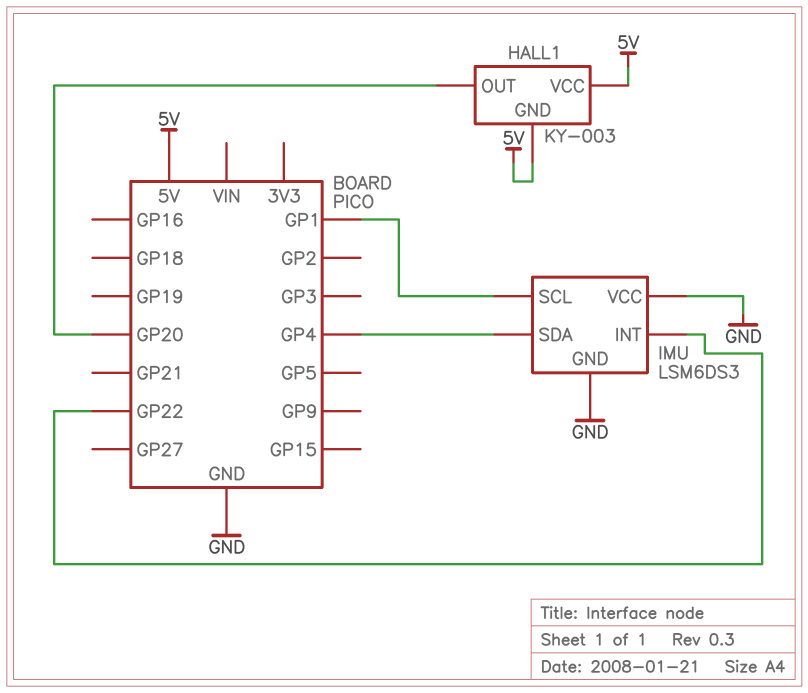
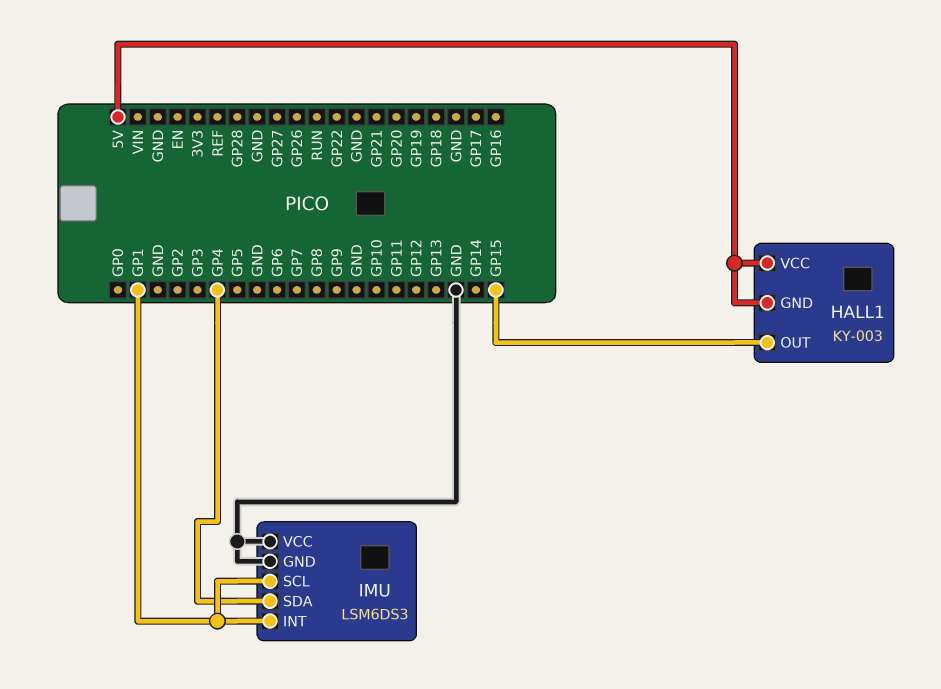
HALL1 pin OUT: GP20 -> GP15
IMU pin INT: GP22 -> GP1

